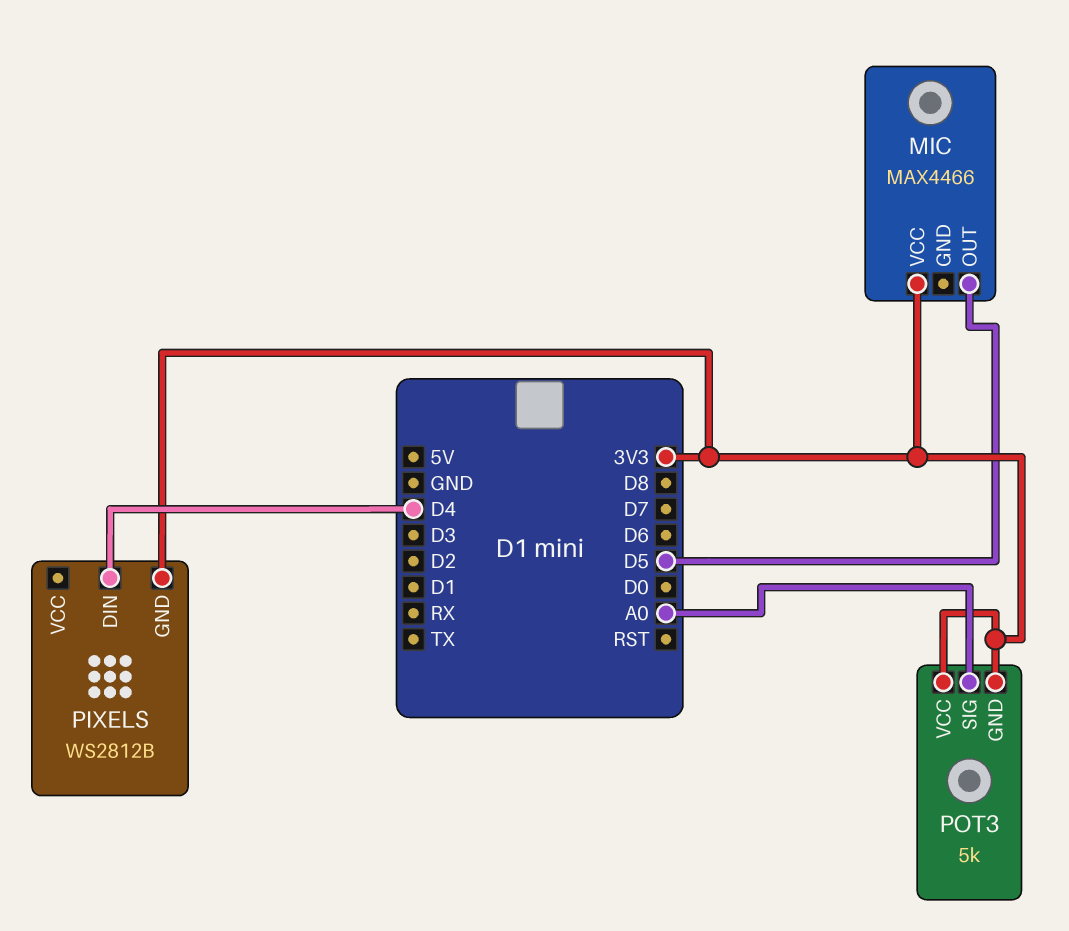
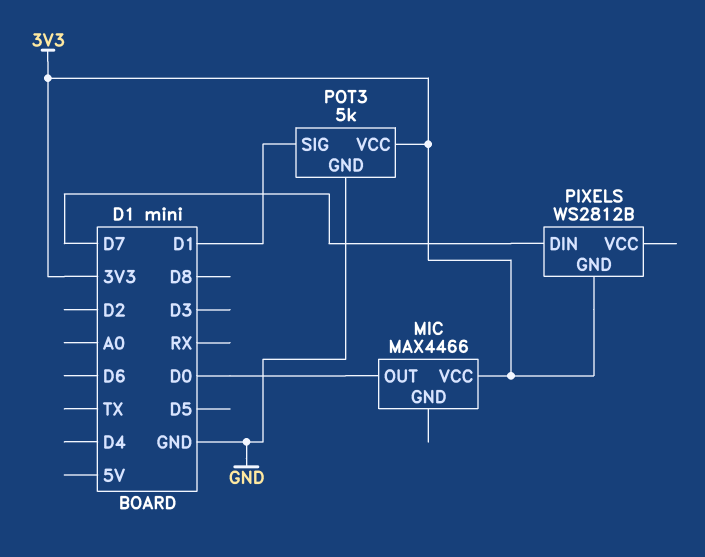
MIC pin OUT: D5 -> D0
PIXELS pin DIN: D4 -> D7
POT3 pin GND: 3V3 -> GND
POT3 pin SIG: A0 -> D1

